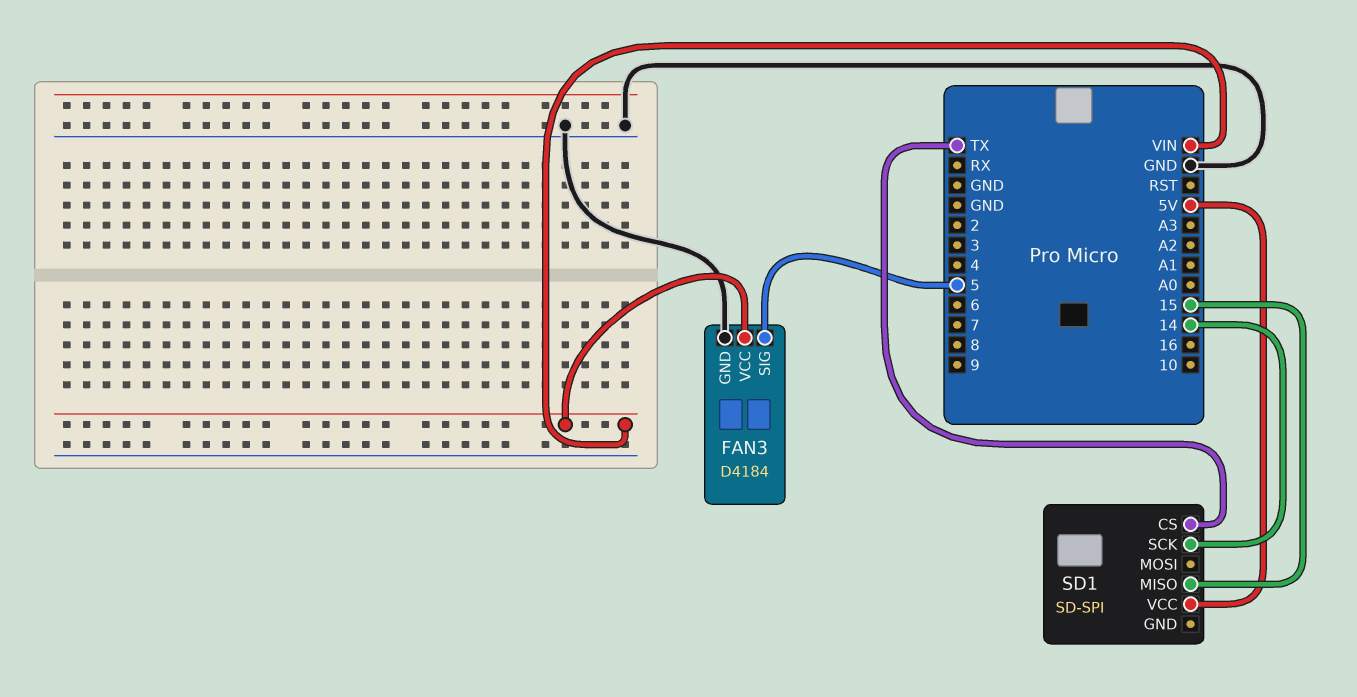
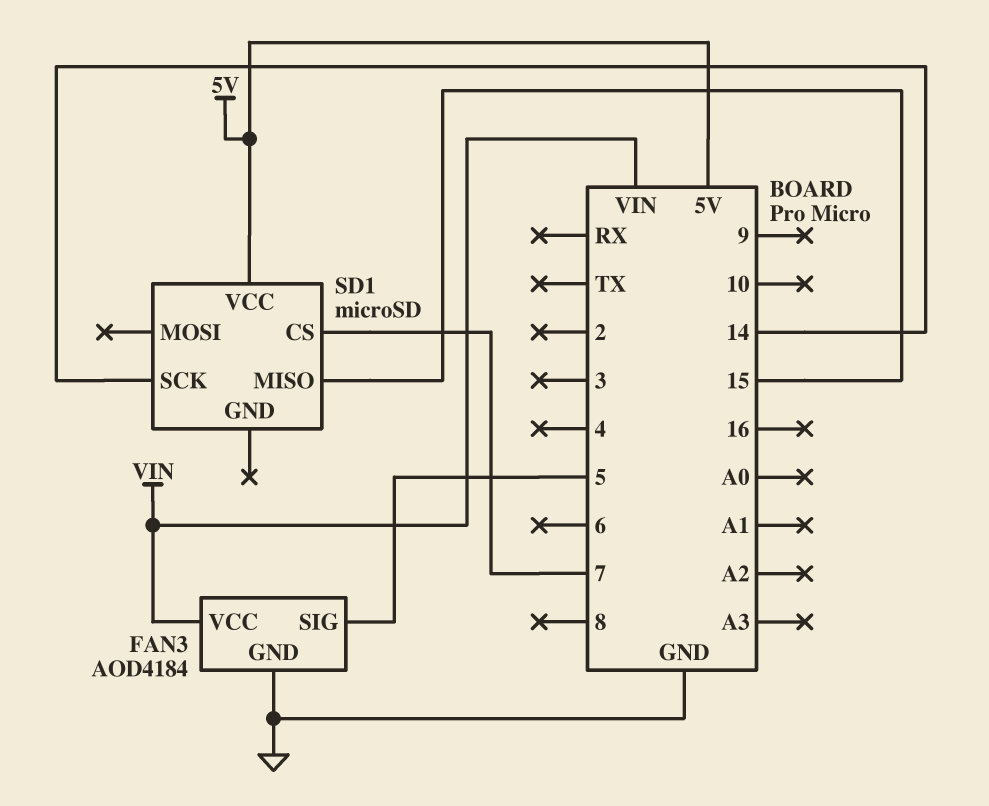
FAN3: D4184 -> AOD4184
SD1: SD-SPI -> microSD
SD1 pin CS: TX -> 7

